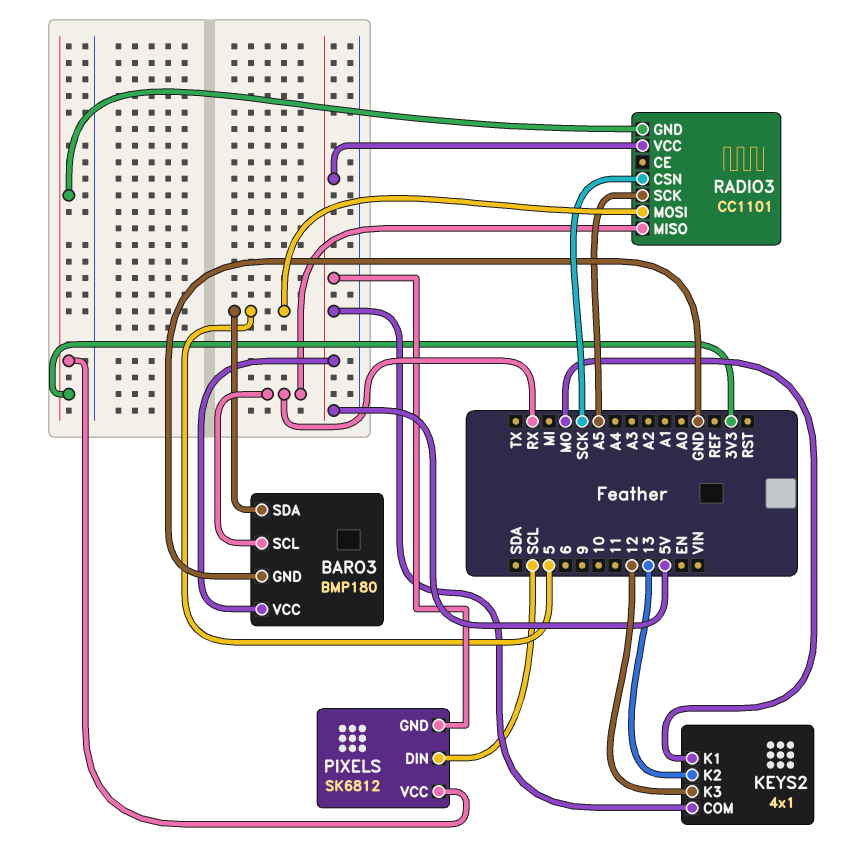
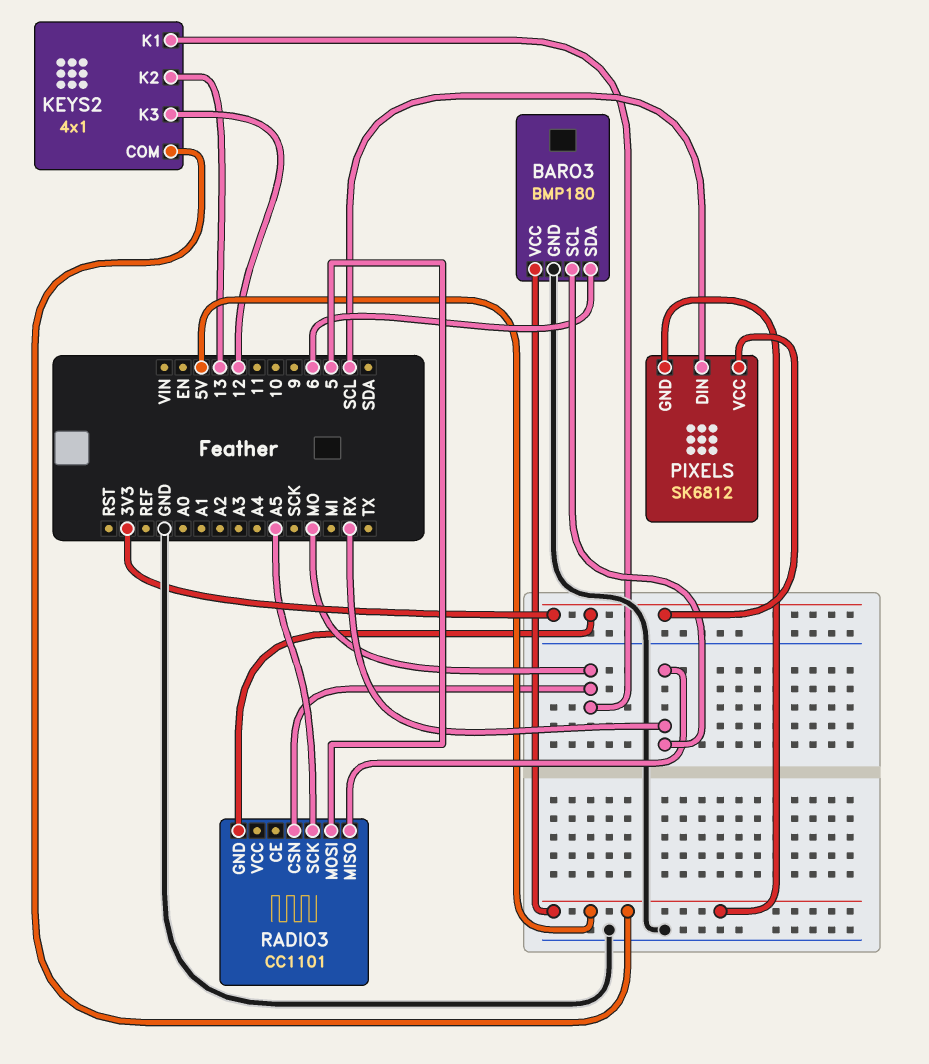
BARO3 pin SDA: 5 -> 6
RADIO3 pin CSN: SCK -> MO
RADIO3 pin VCC: 5V -> none

